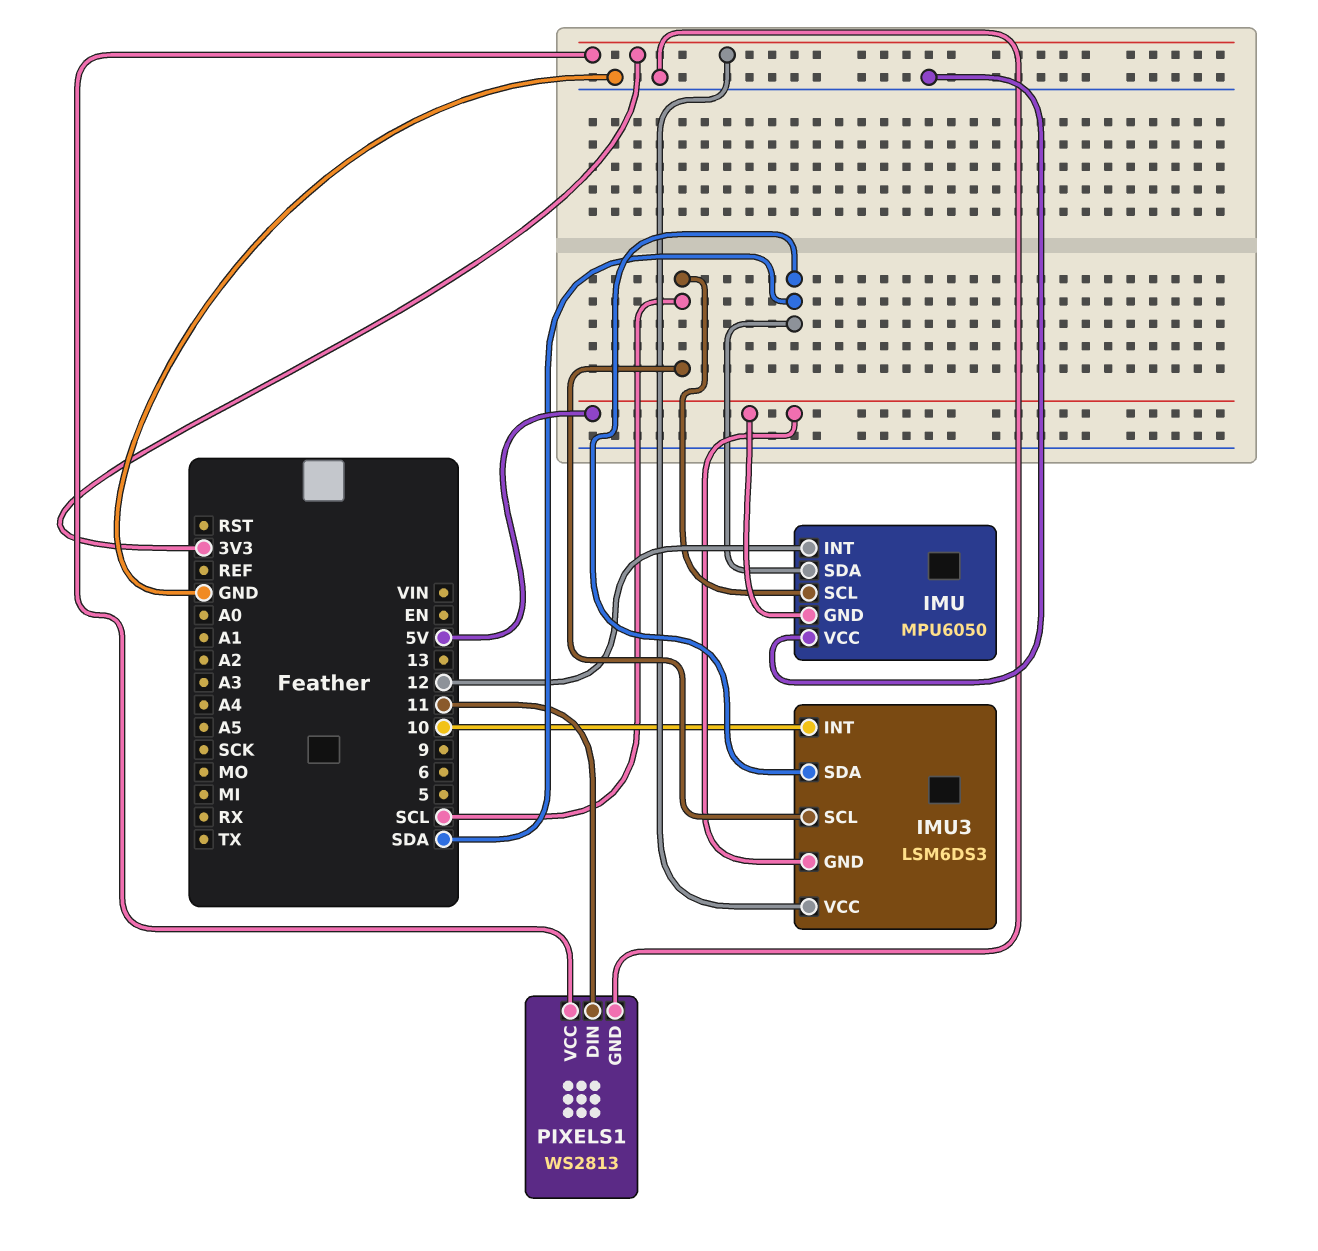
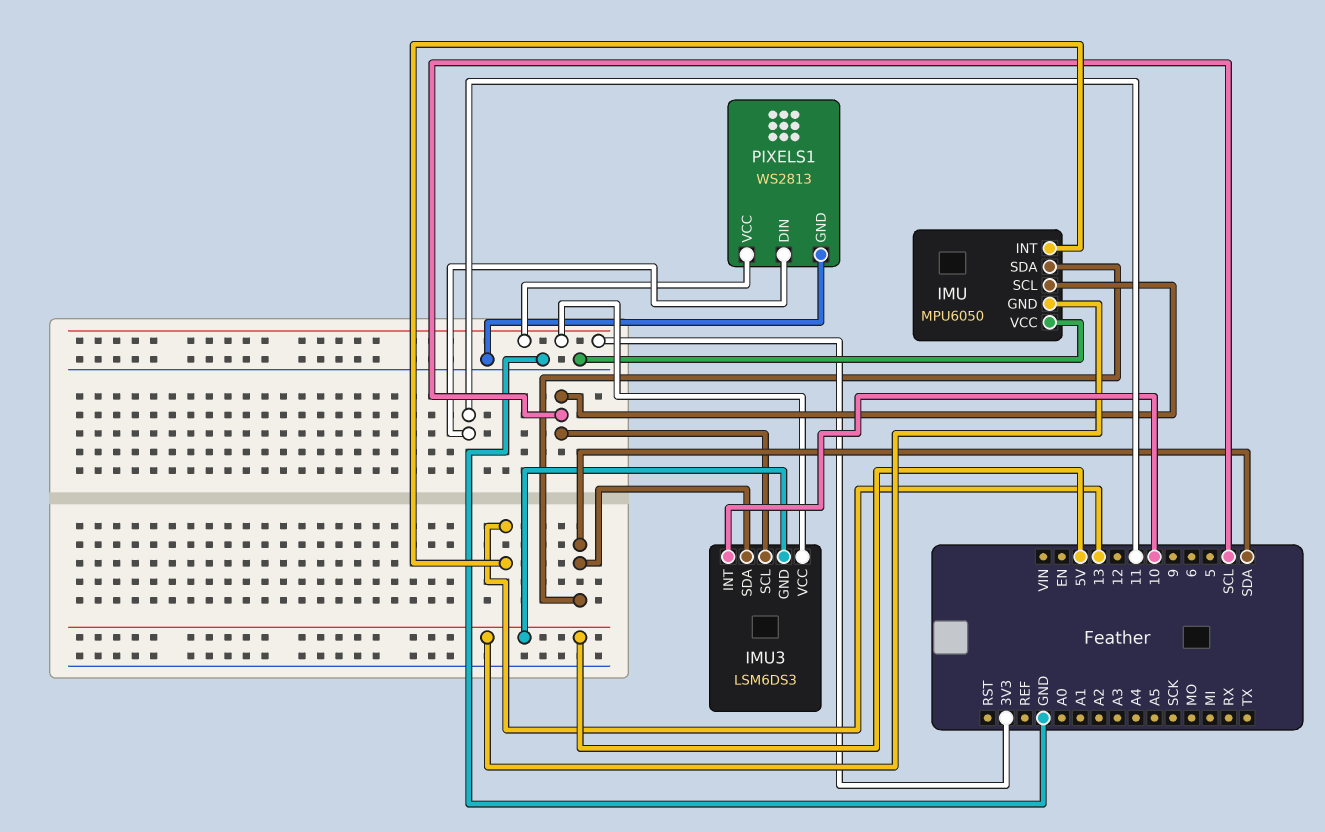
IMU pin INT: 12 -> 13

